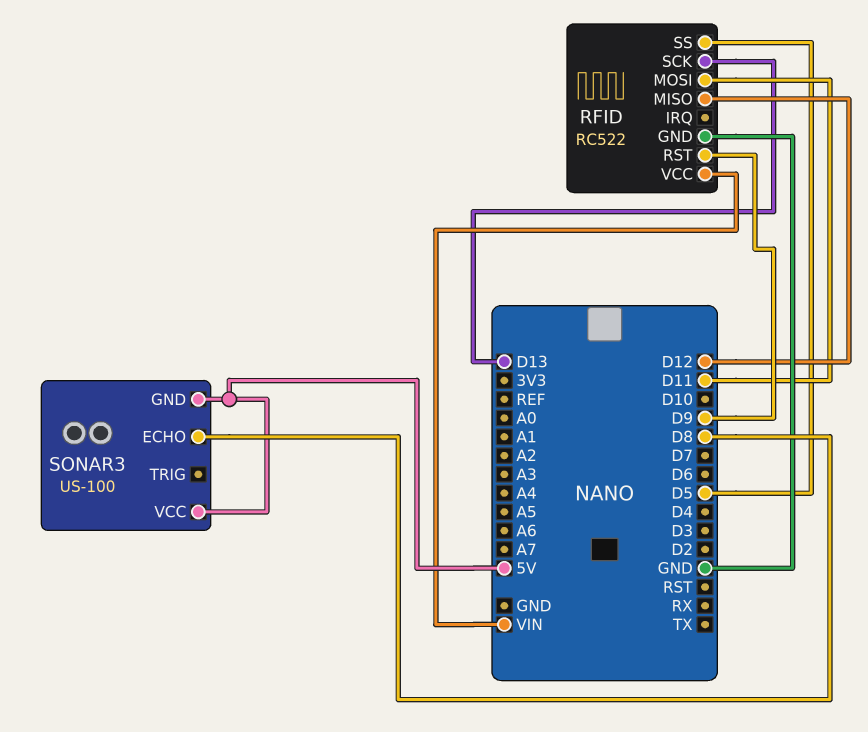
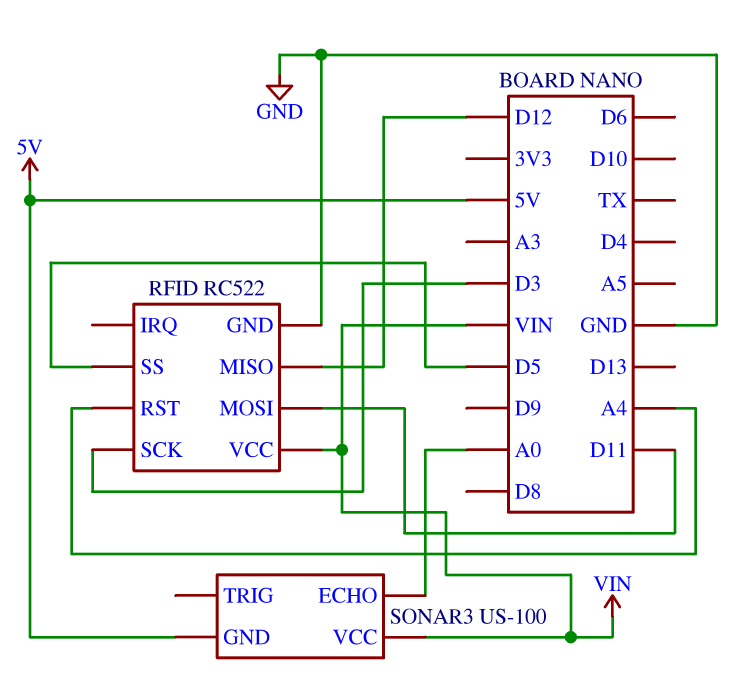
RFID pin RST: D9 -> A4
RFID pin SCK: D13 -> D3
SONAR3 pin ECHO: D8 -> A0
SONAR3 pin VCC: 5V -> VIN

